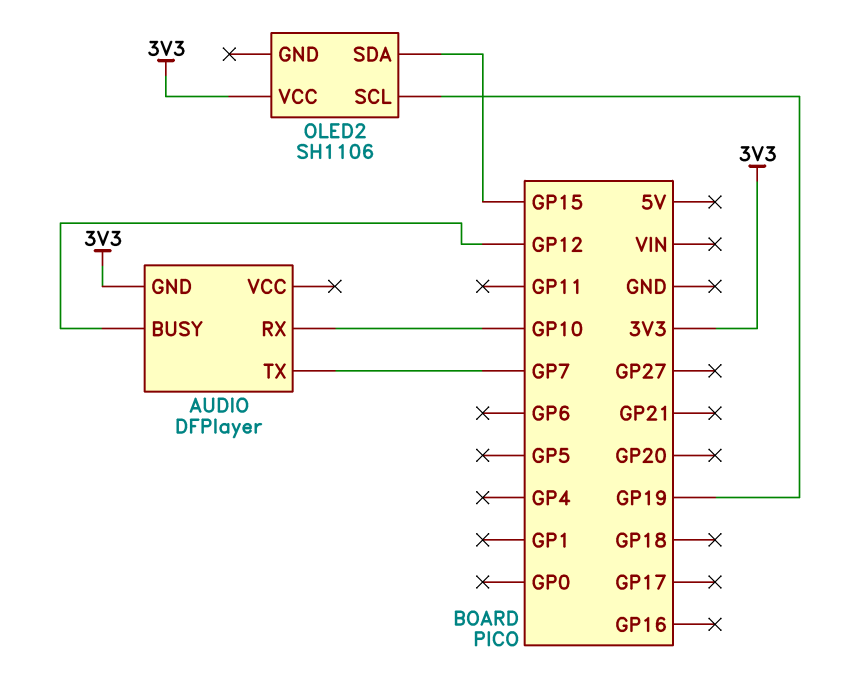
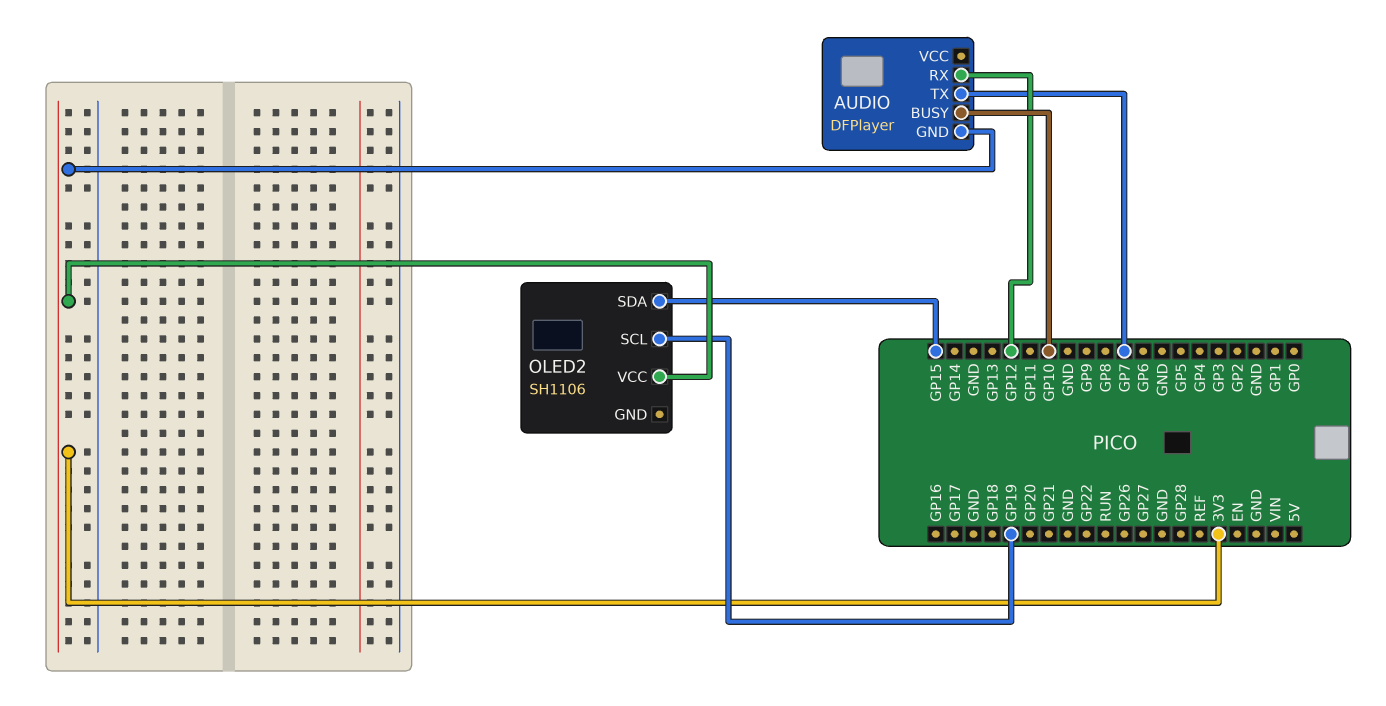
AUDIO pin BUSY: GP12 -> GP10
AUDIO pin RX: GP10 -> GP12

